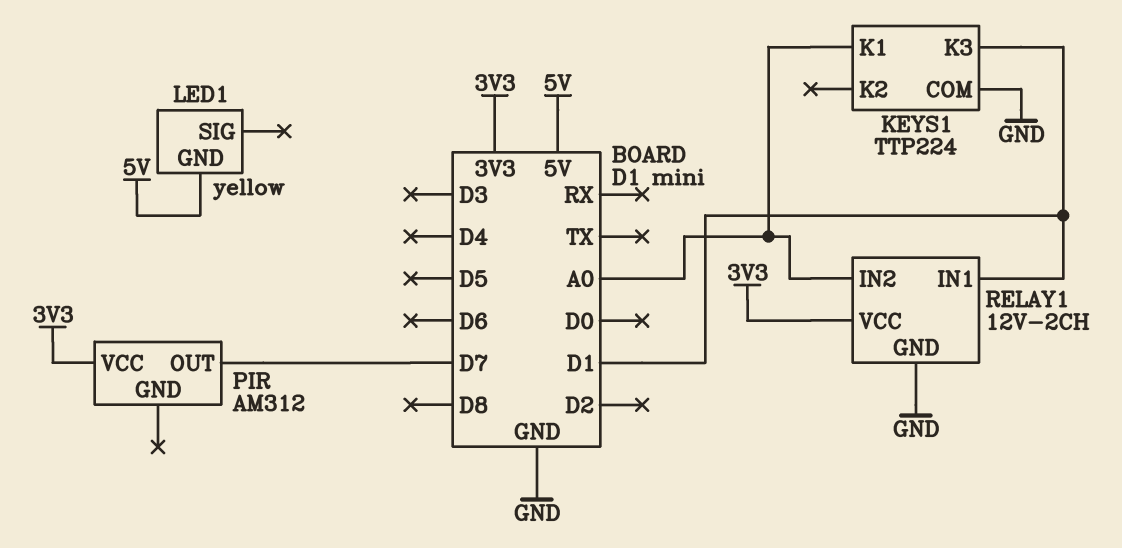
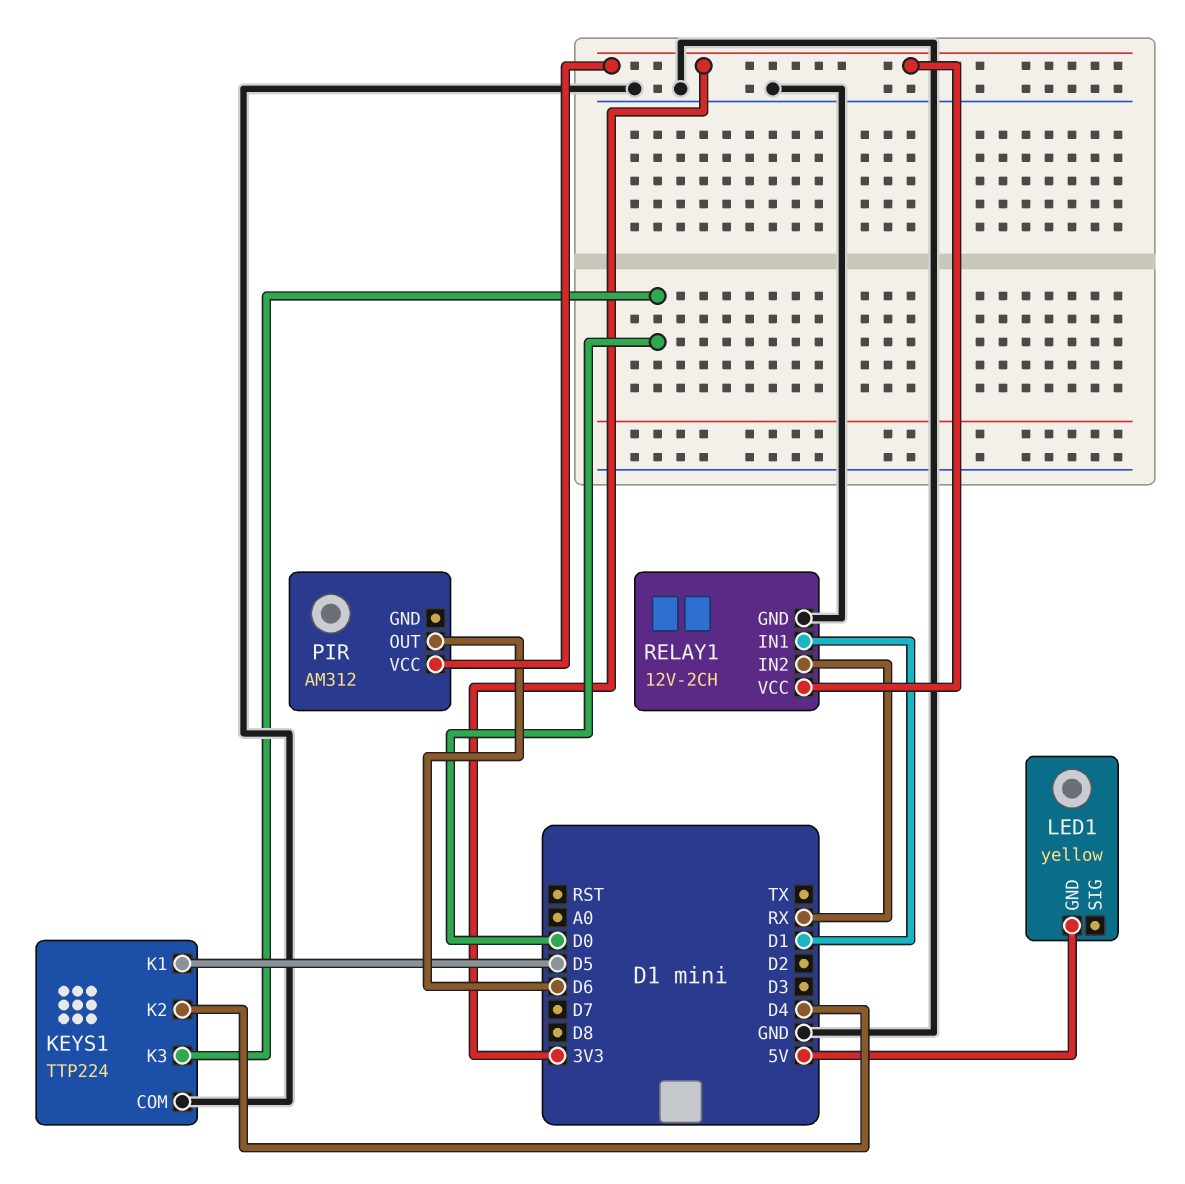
KEYS1 pin K1: A0 -> D5
KEYS1 pin K2: none -> D4
KEYS1 pin K3: D1 -> D0
PIR pin OUT: D7 -> D6
RELAY1 pin IN2: A0 -> RX

